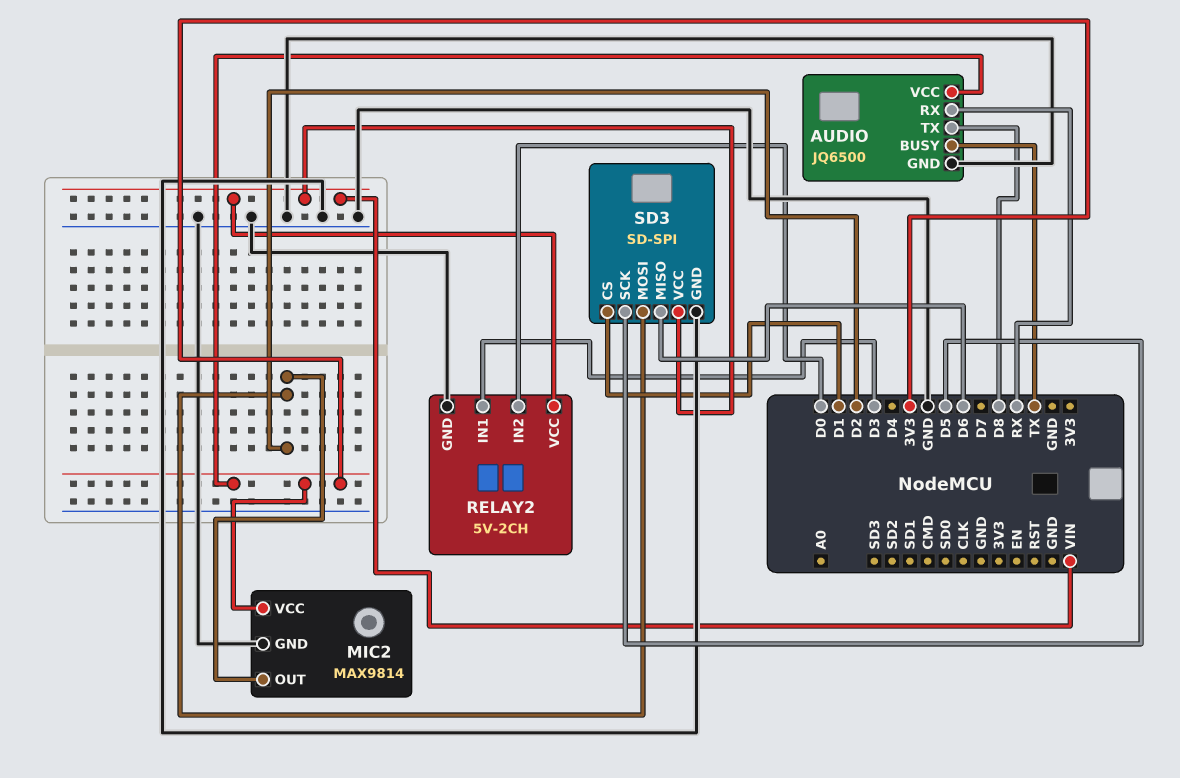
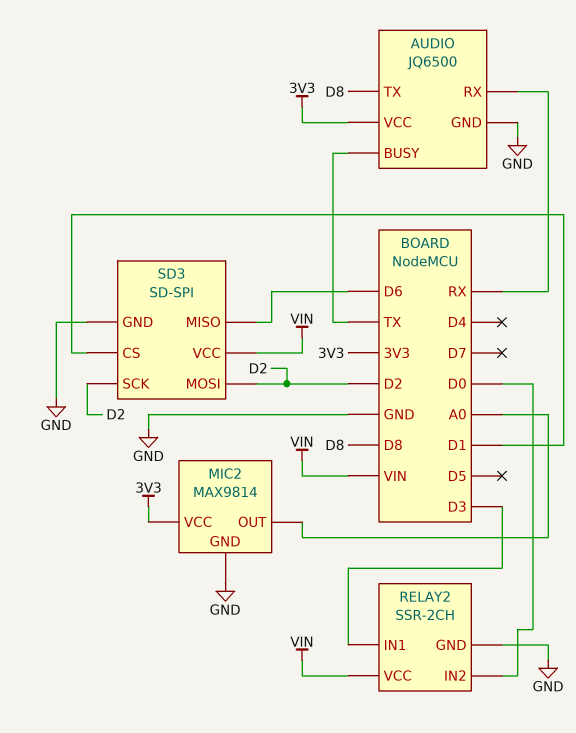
MIC2 pin OUT: D2 -> A0
RELAY2: 5V-2CH -> SSR-2CH
SD3 pin SCK: D5 -> D2

